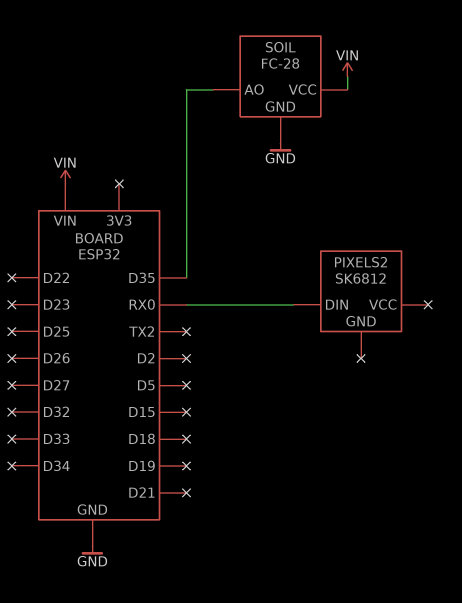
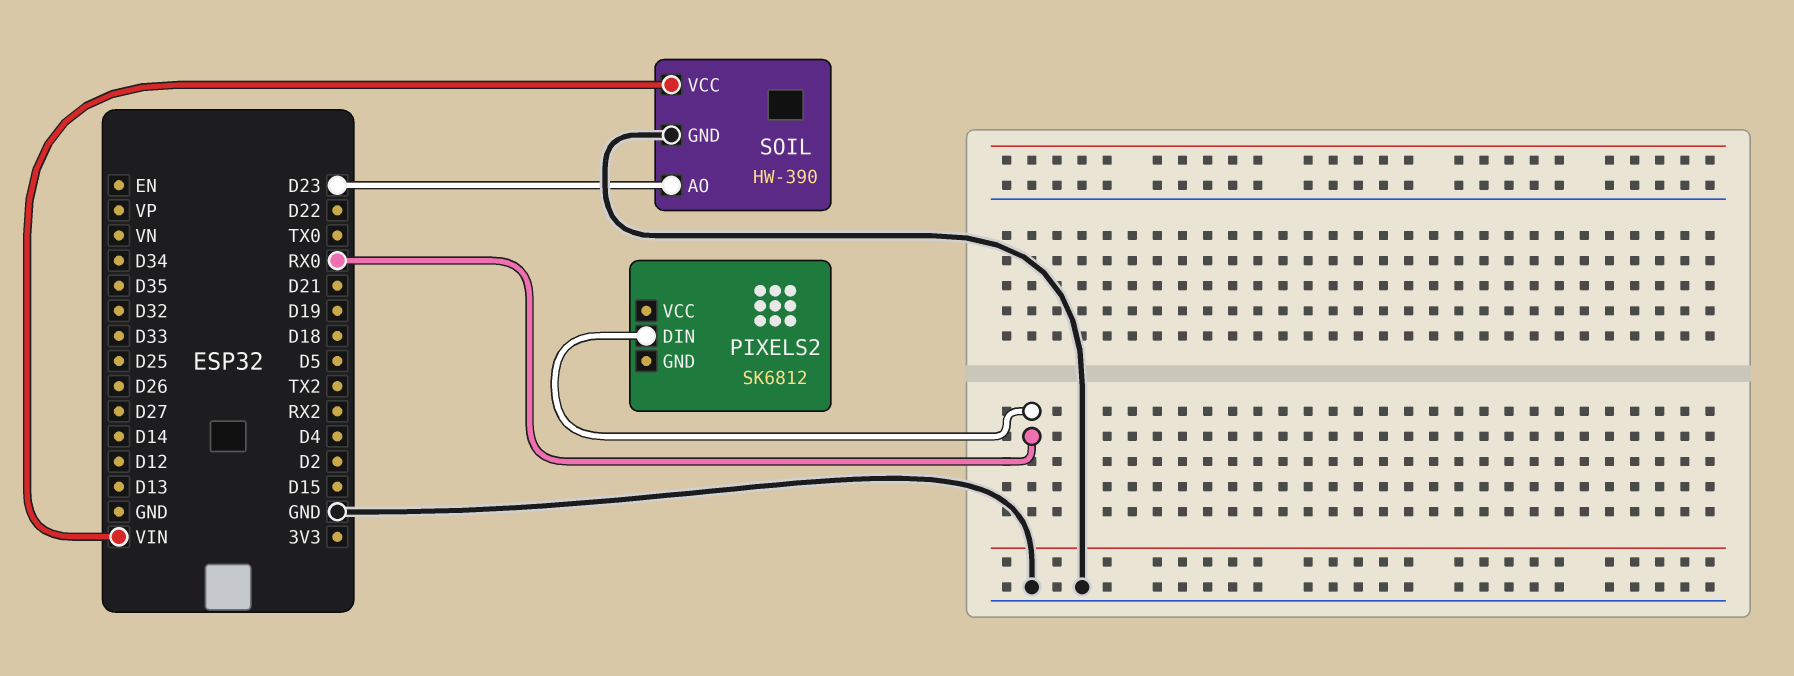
SOIL: FC-28 -> HW-390
SOIL pin AO: D35 -> D23

